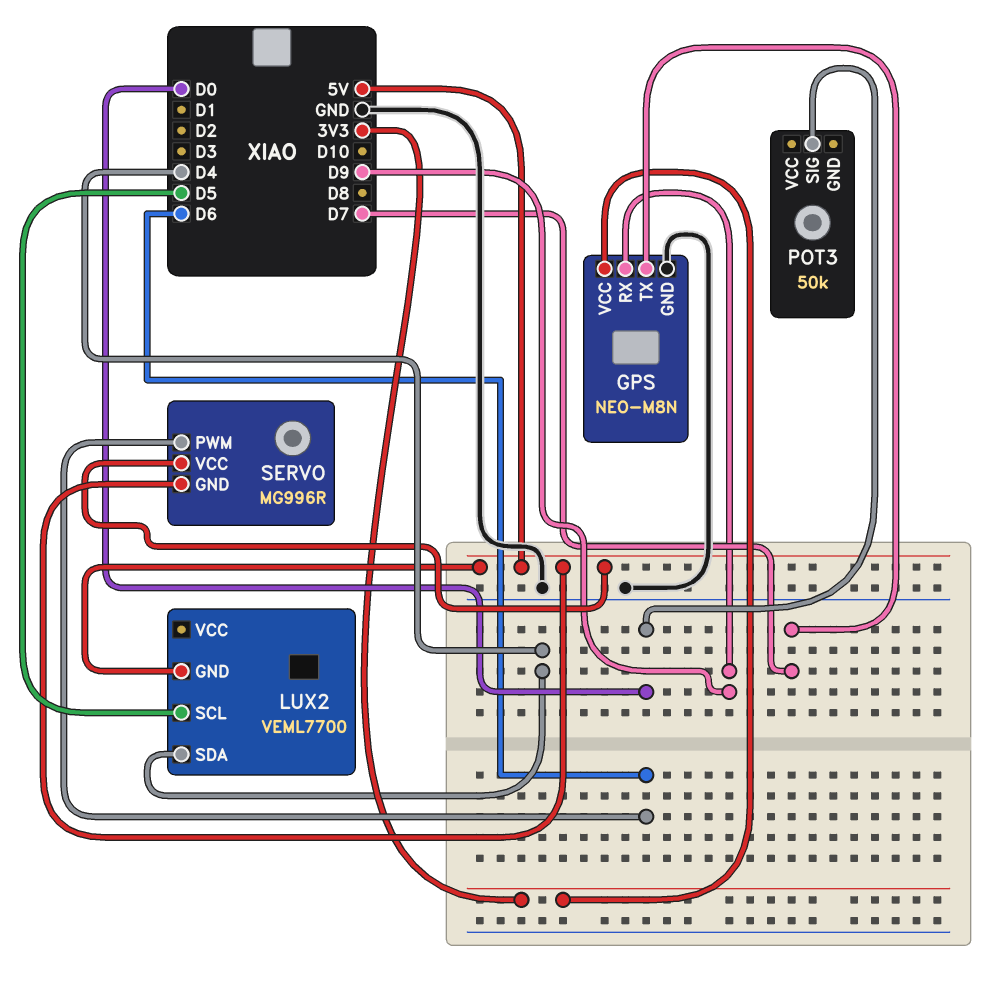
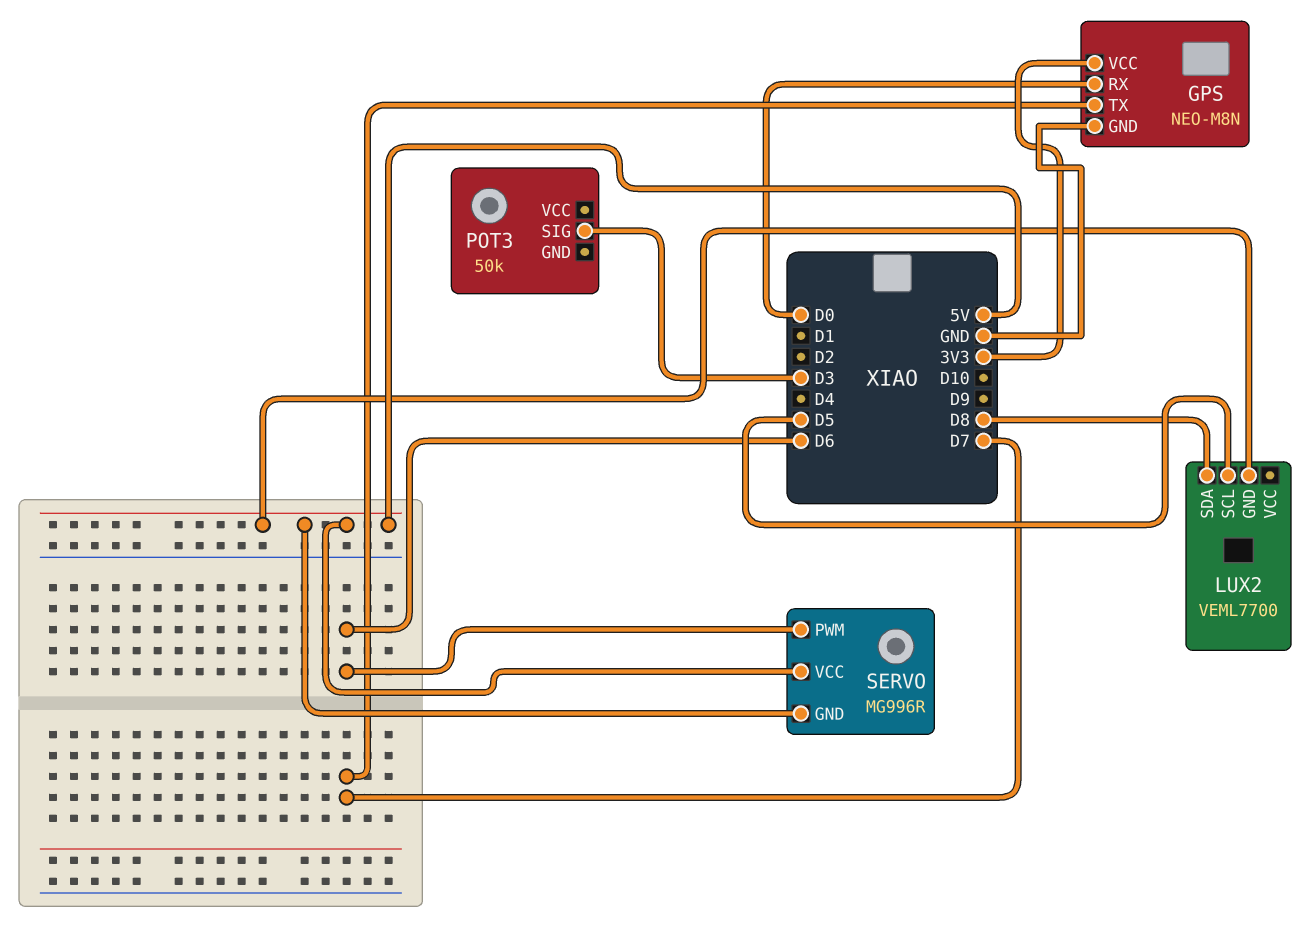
GPS pin RX: D9 -> D0
LUX2 pin SDA: D4 -> D8
POT3 pin SIG: D0 -> D3

